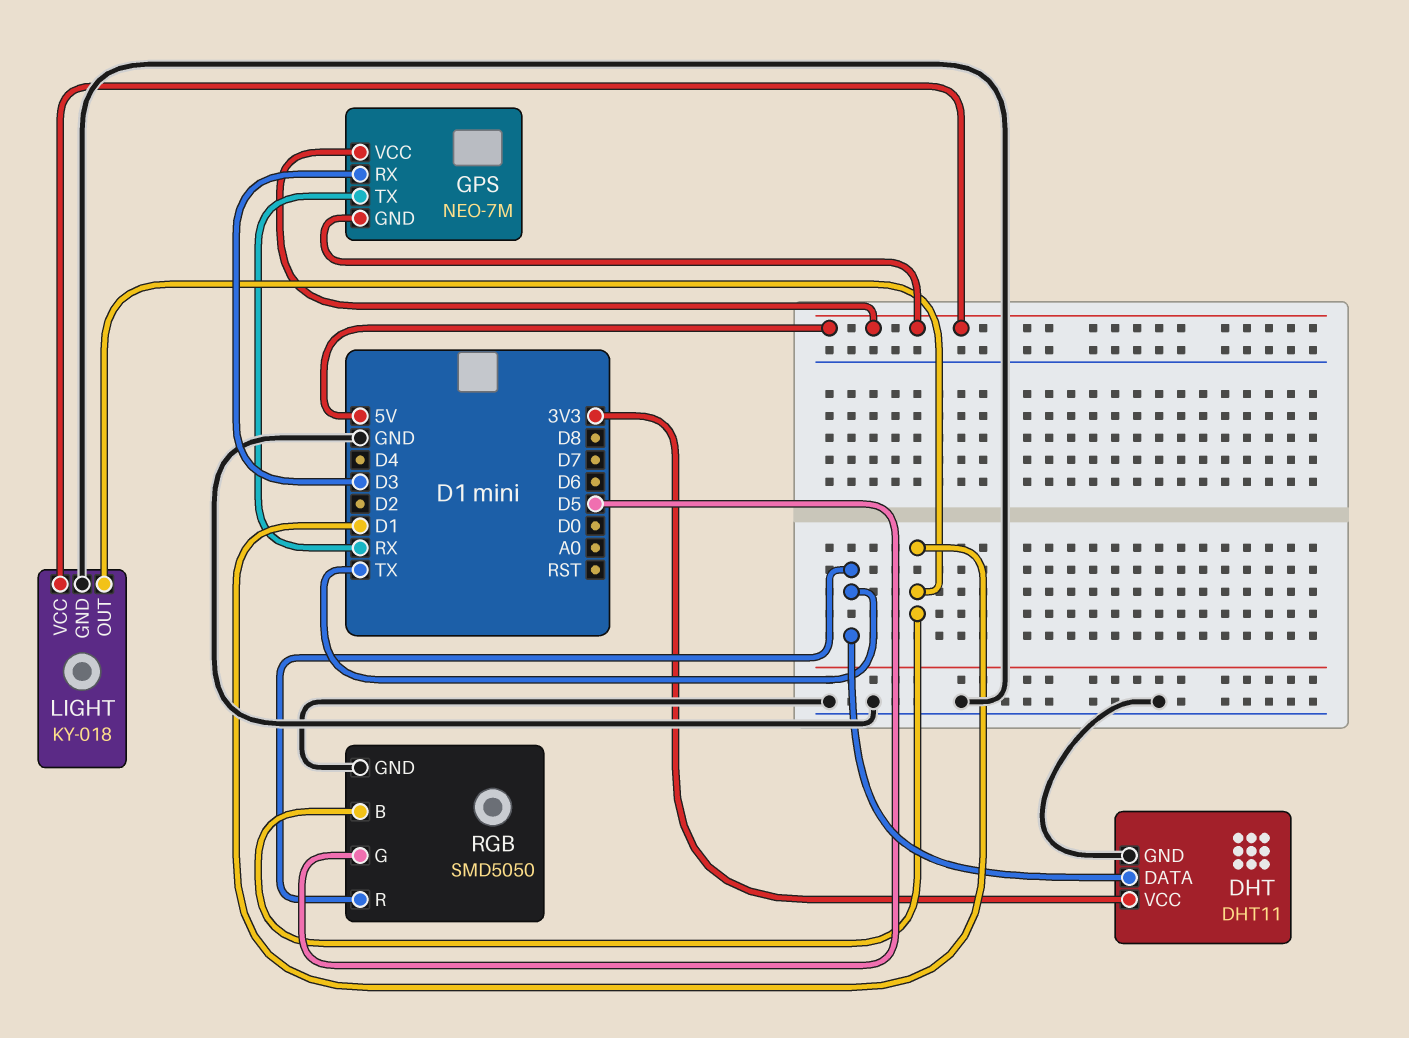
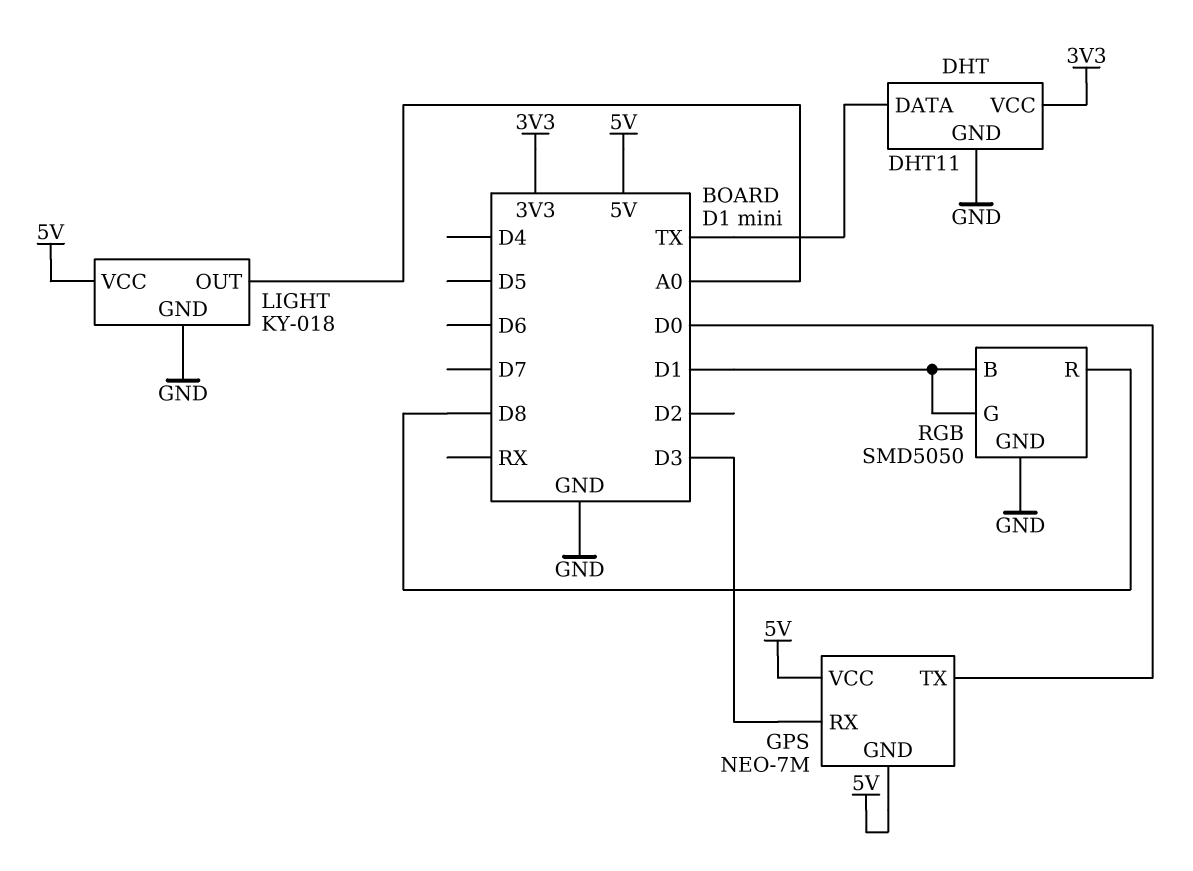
GPS pin TX: RX -> D0
LIGHT pin OUT: D1 -> A0
RGB pin G: D5 -> D1
RGB pin R: TX -> D8

